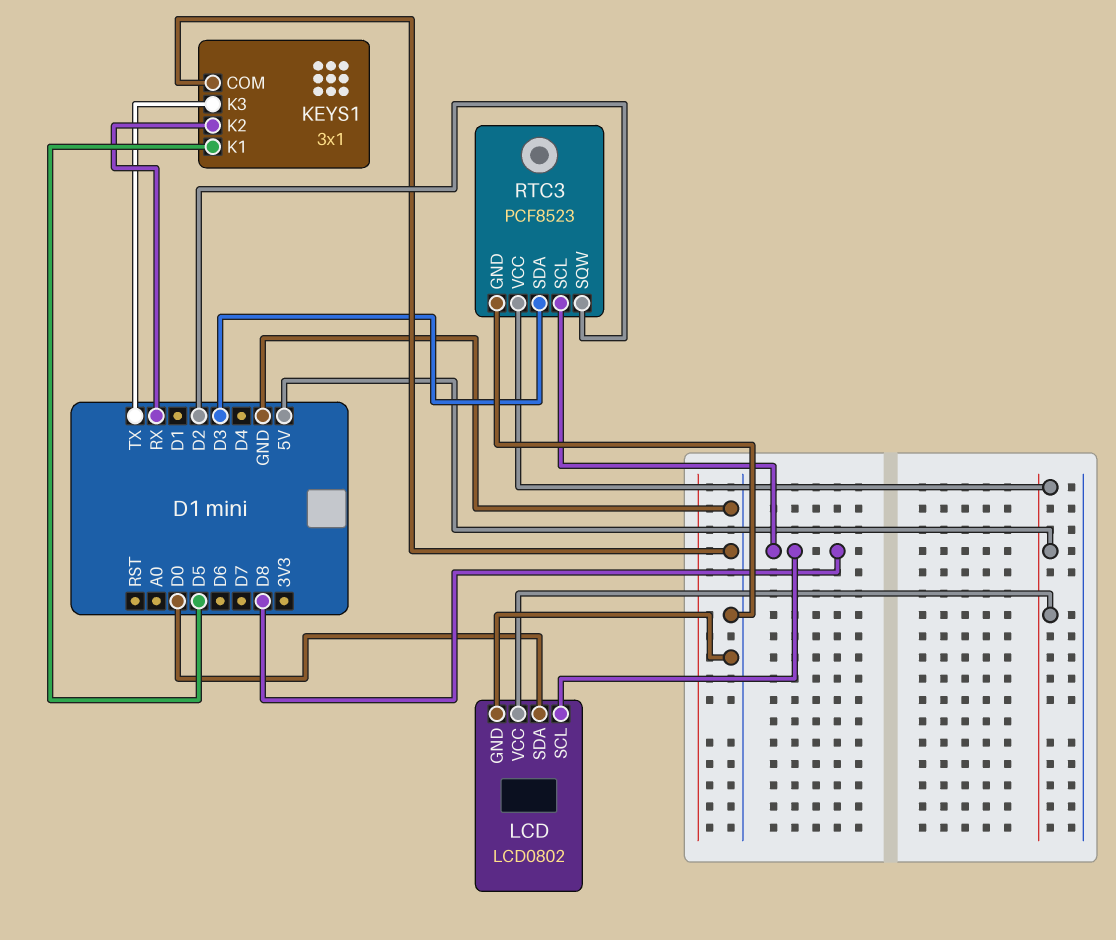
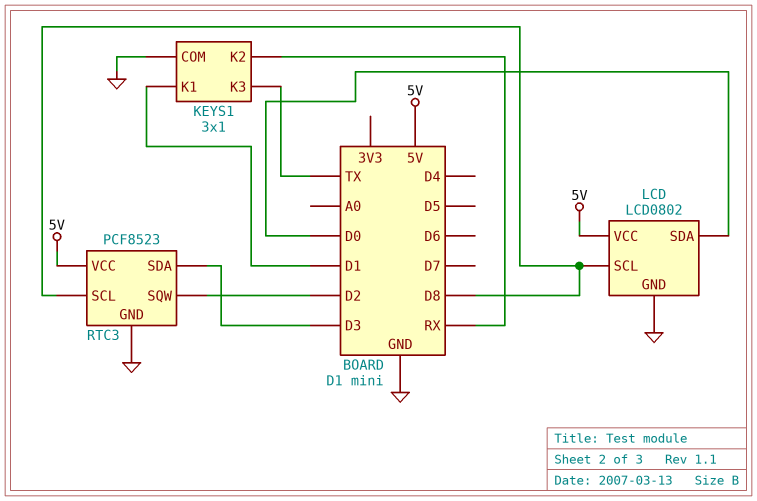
KEYS1 pin K1: D5 -> D1

